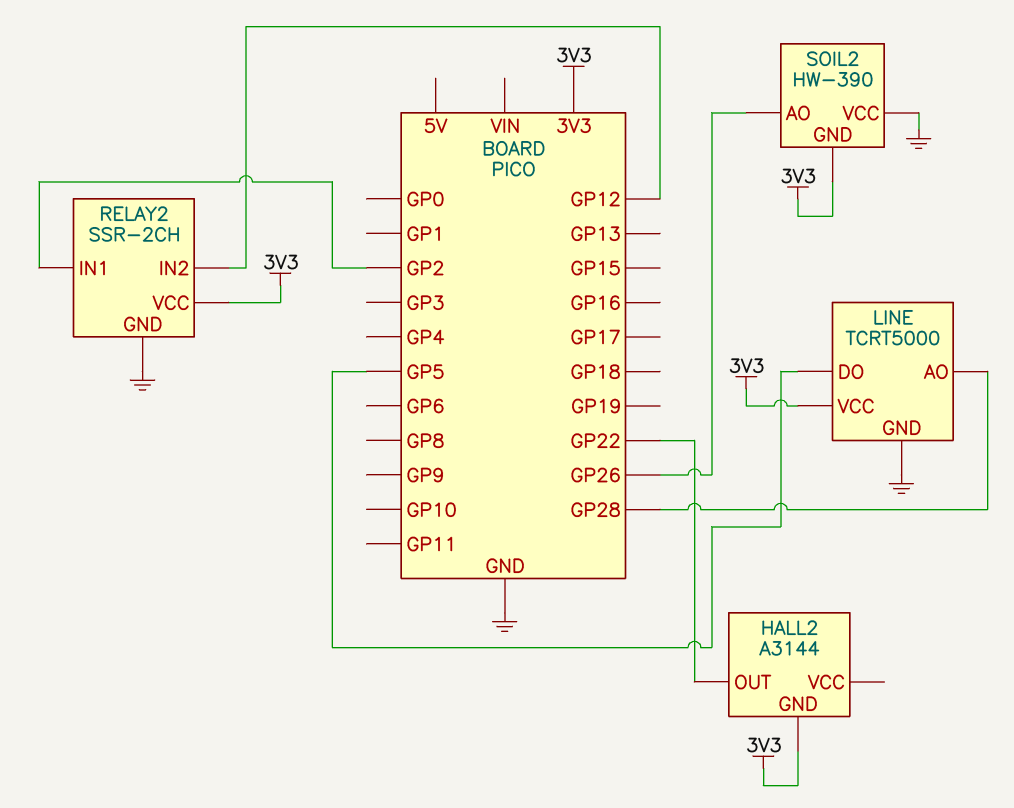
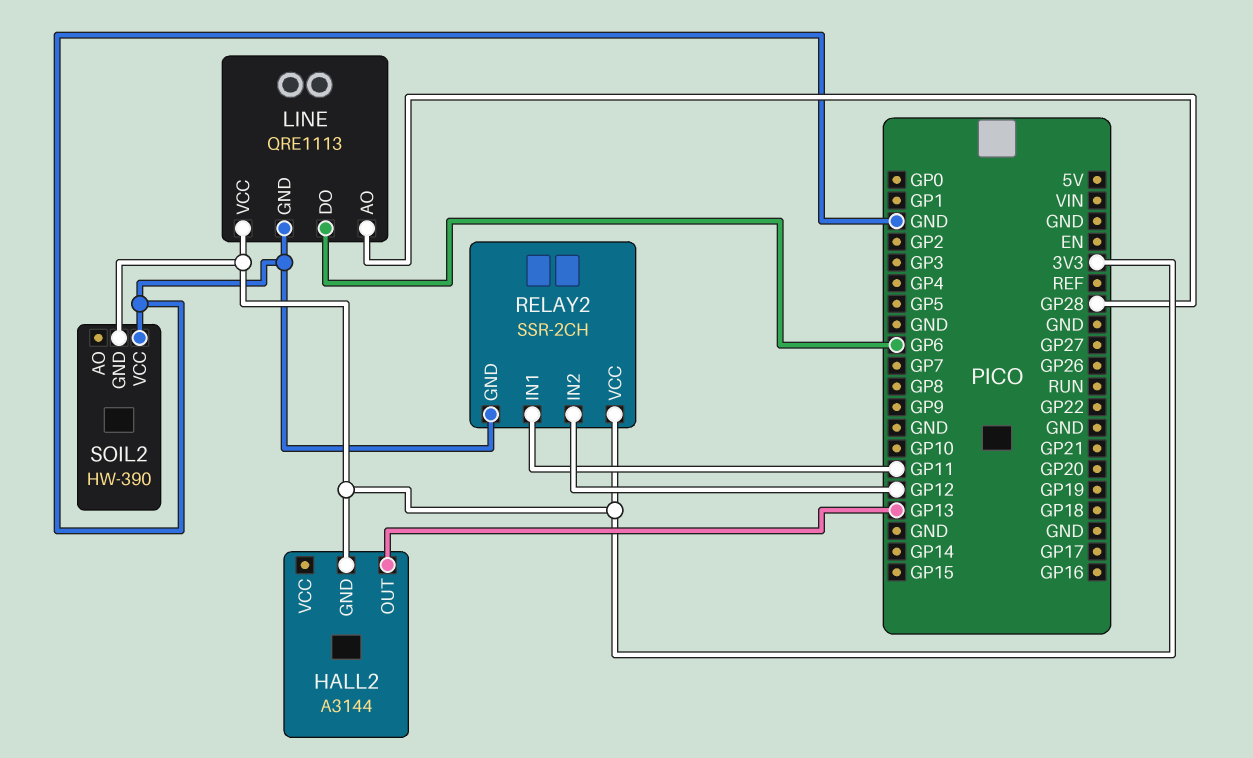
HALL2 pin OUT: GP22 -> GP13
LINE: TCRT5000 -> QRE1113
LINE pin DO: GP5 -> GP6
RELAY2 pin IN1: GP2 -> GP11
SOIL2 pin AO: GP26 -> none

